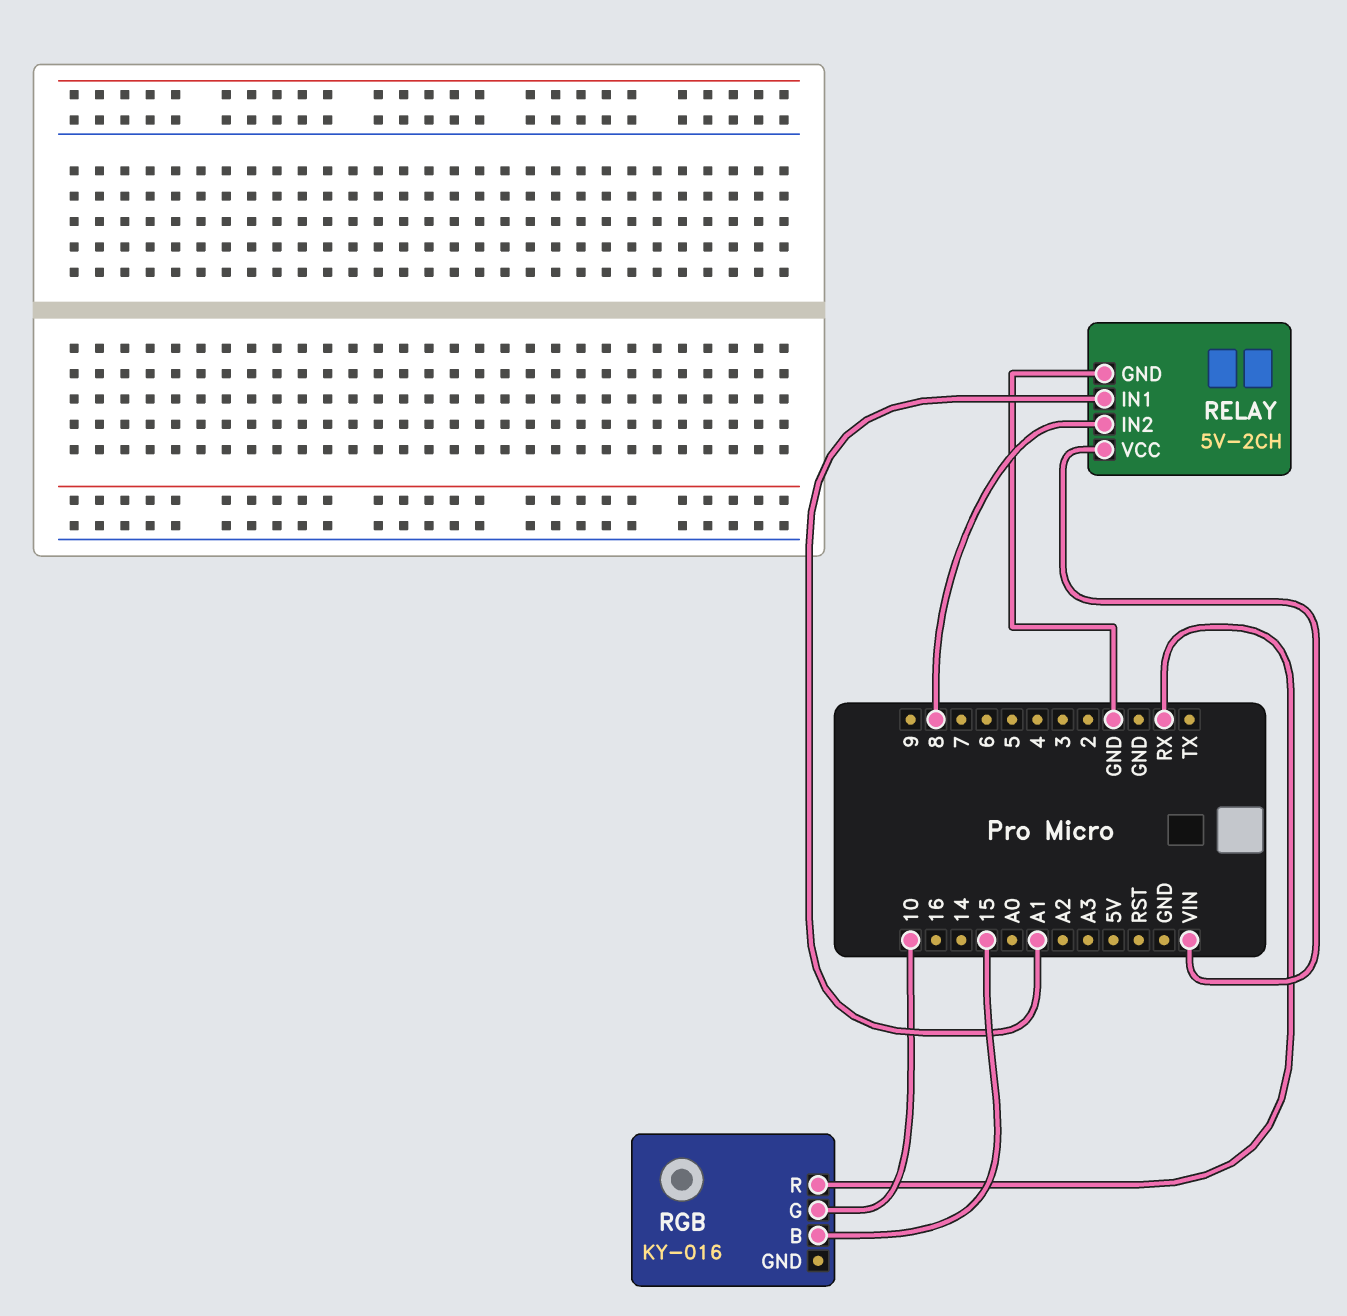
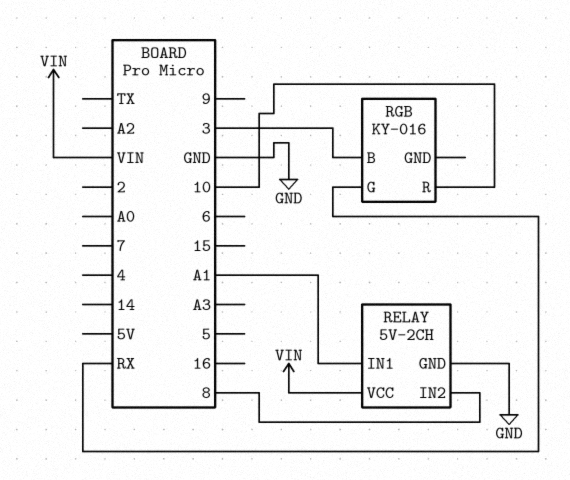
RGB pin B: 15 -> 3
RGB pin G: 10 -> RX
RGB pin R: RX -> 10

